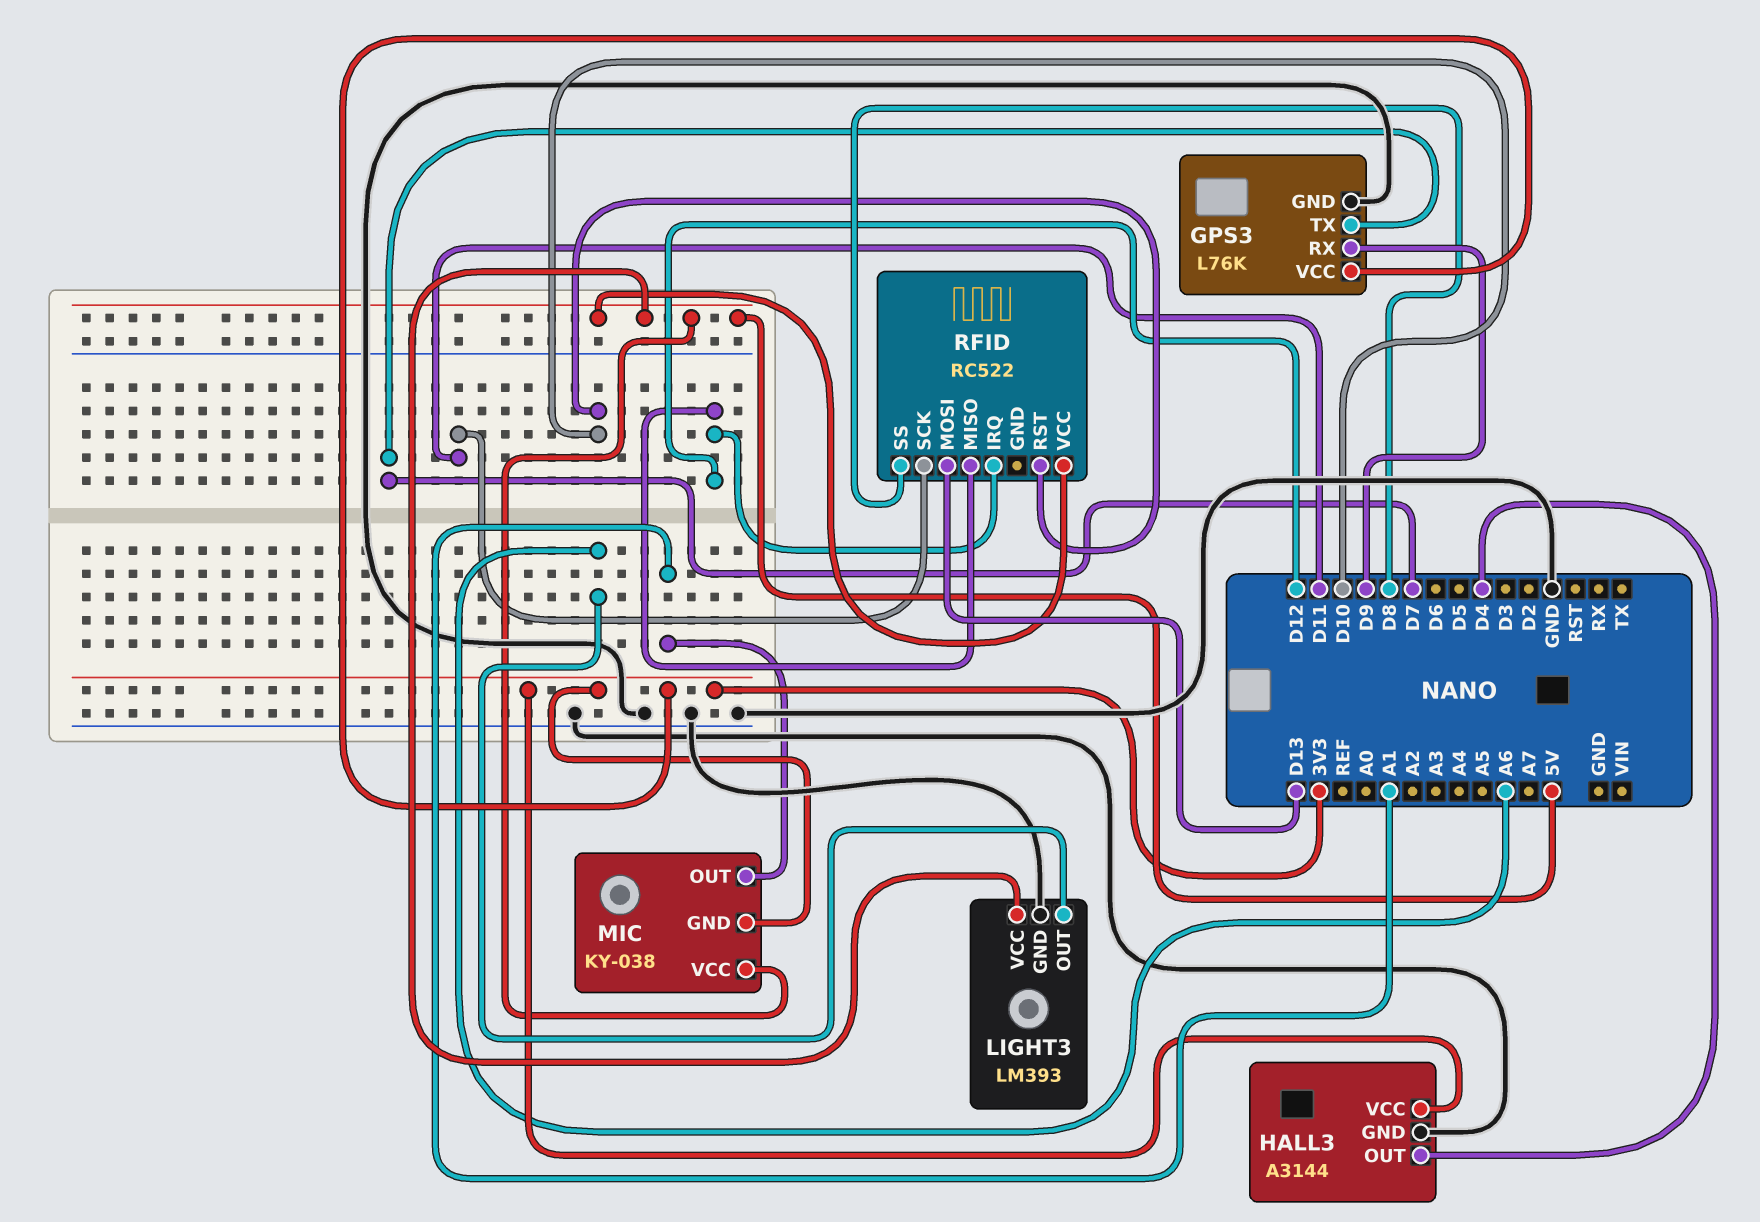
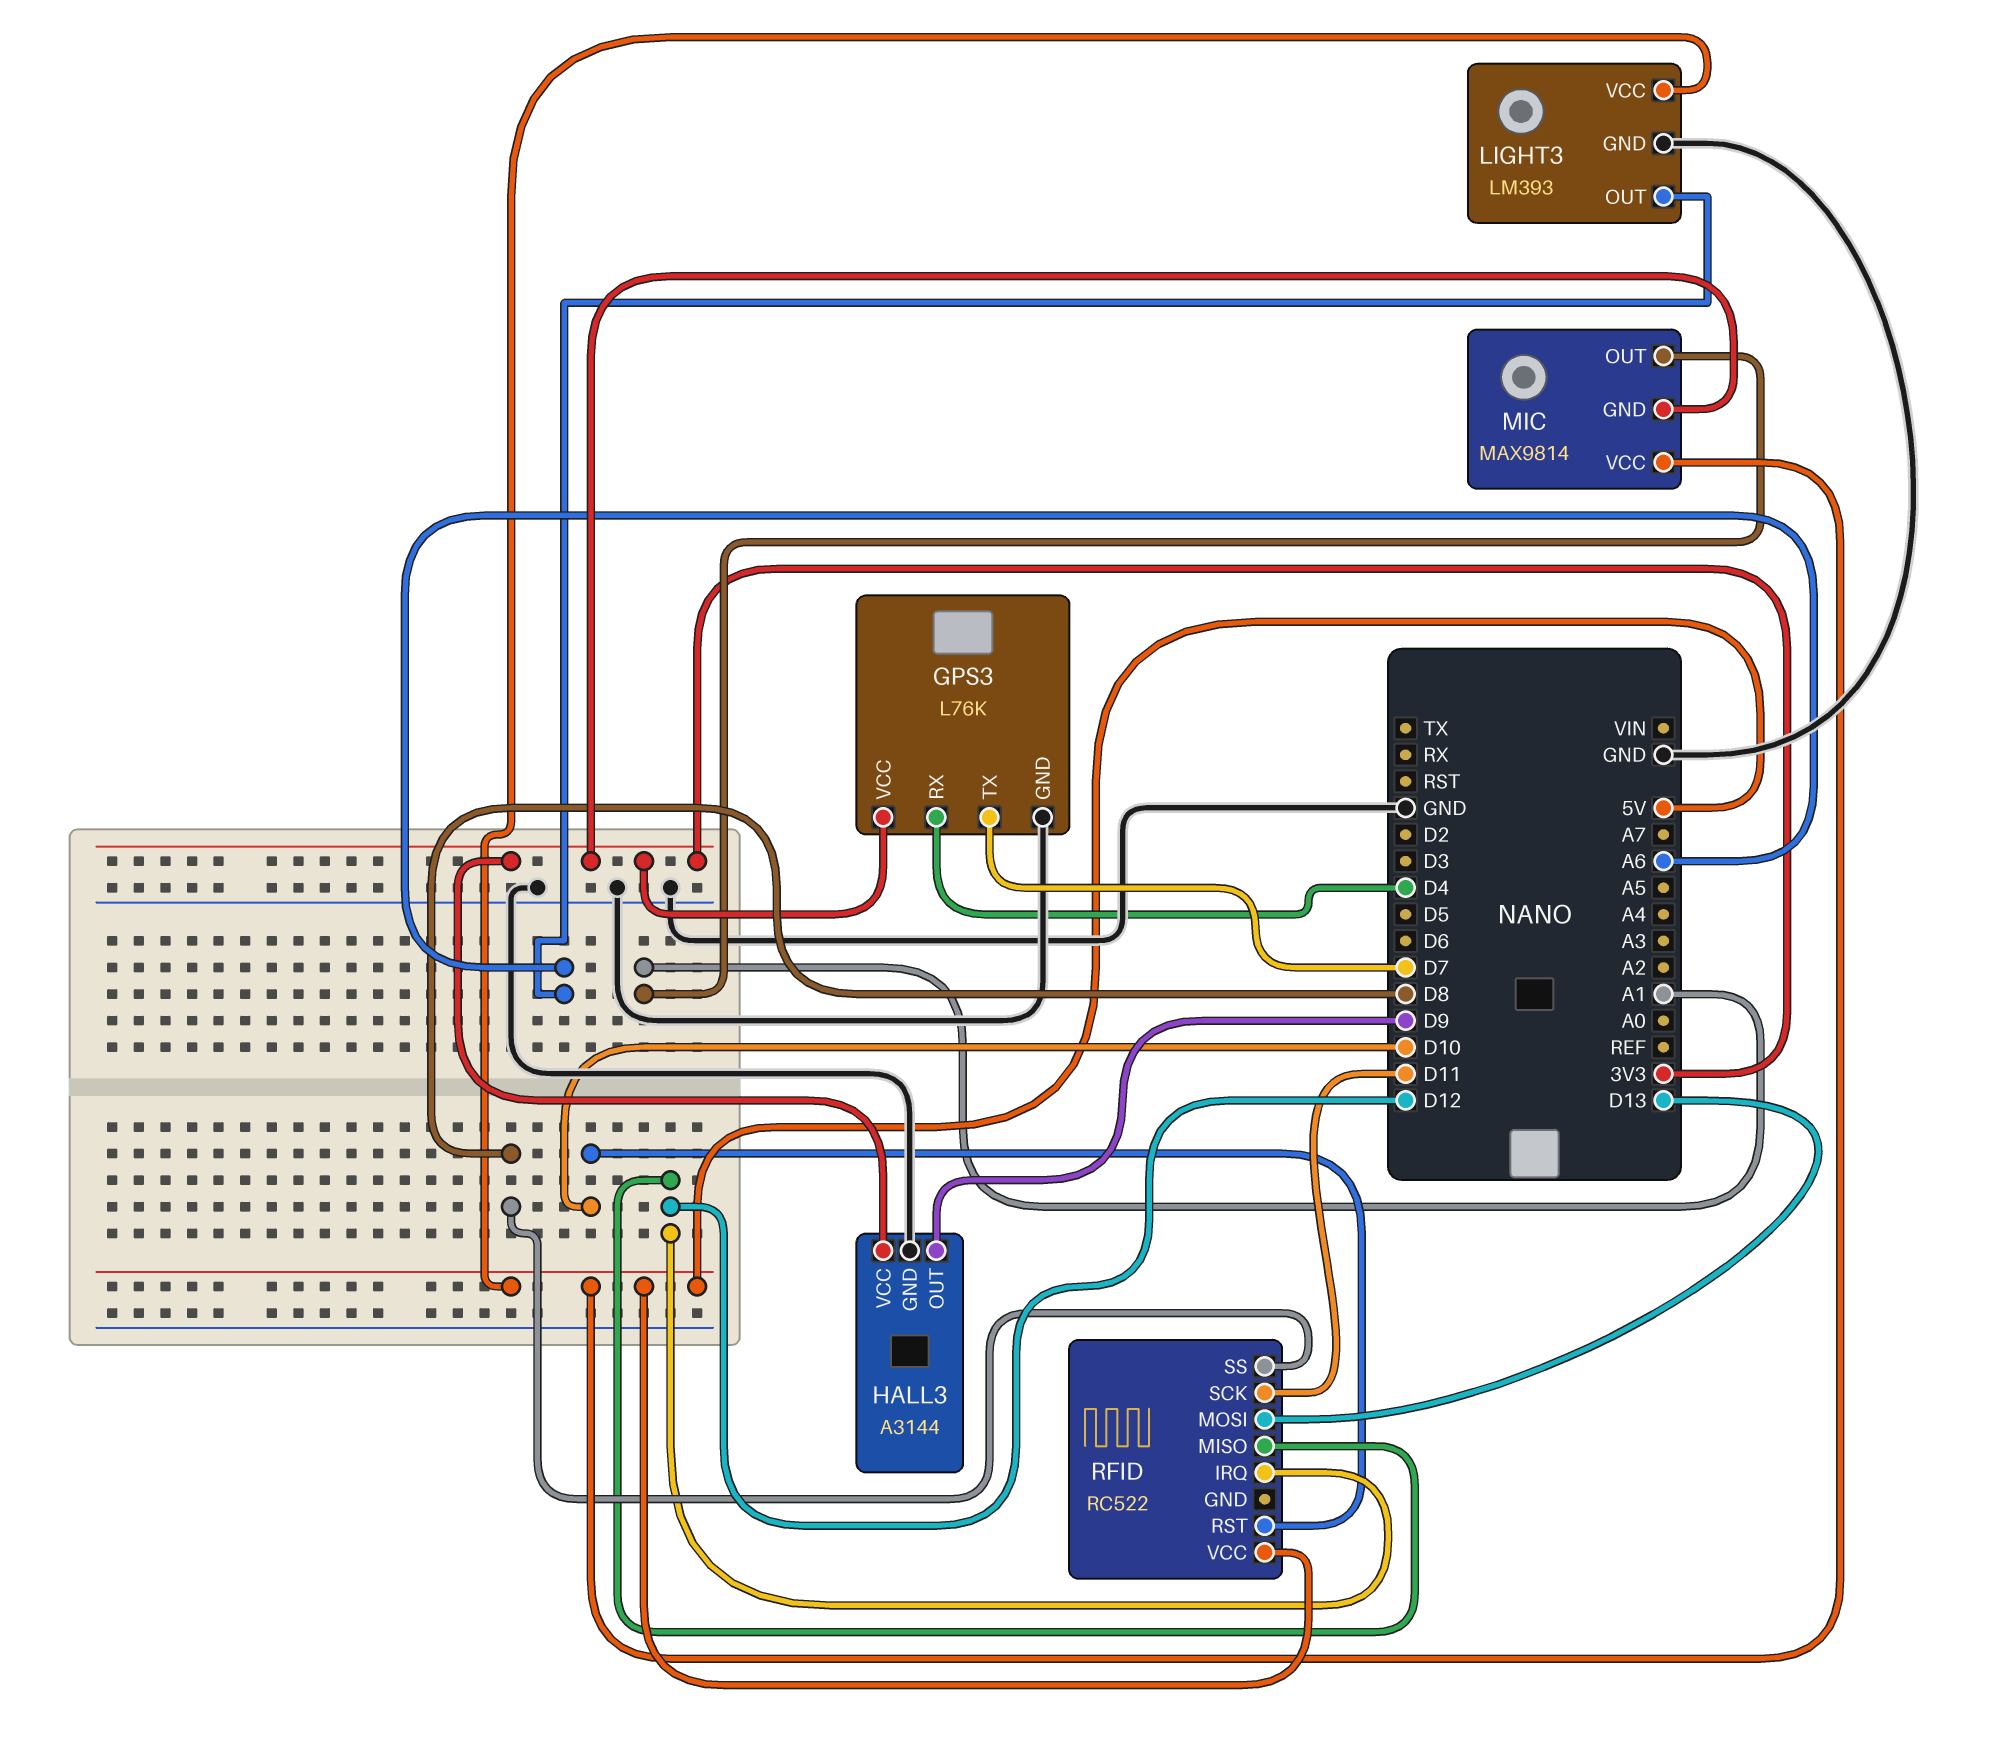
GPS3 pin RX: D9 -> D4
HALL3 pin OUT: D4 -> D9
MIC: KY-038 -> MAX9814

